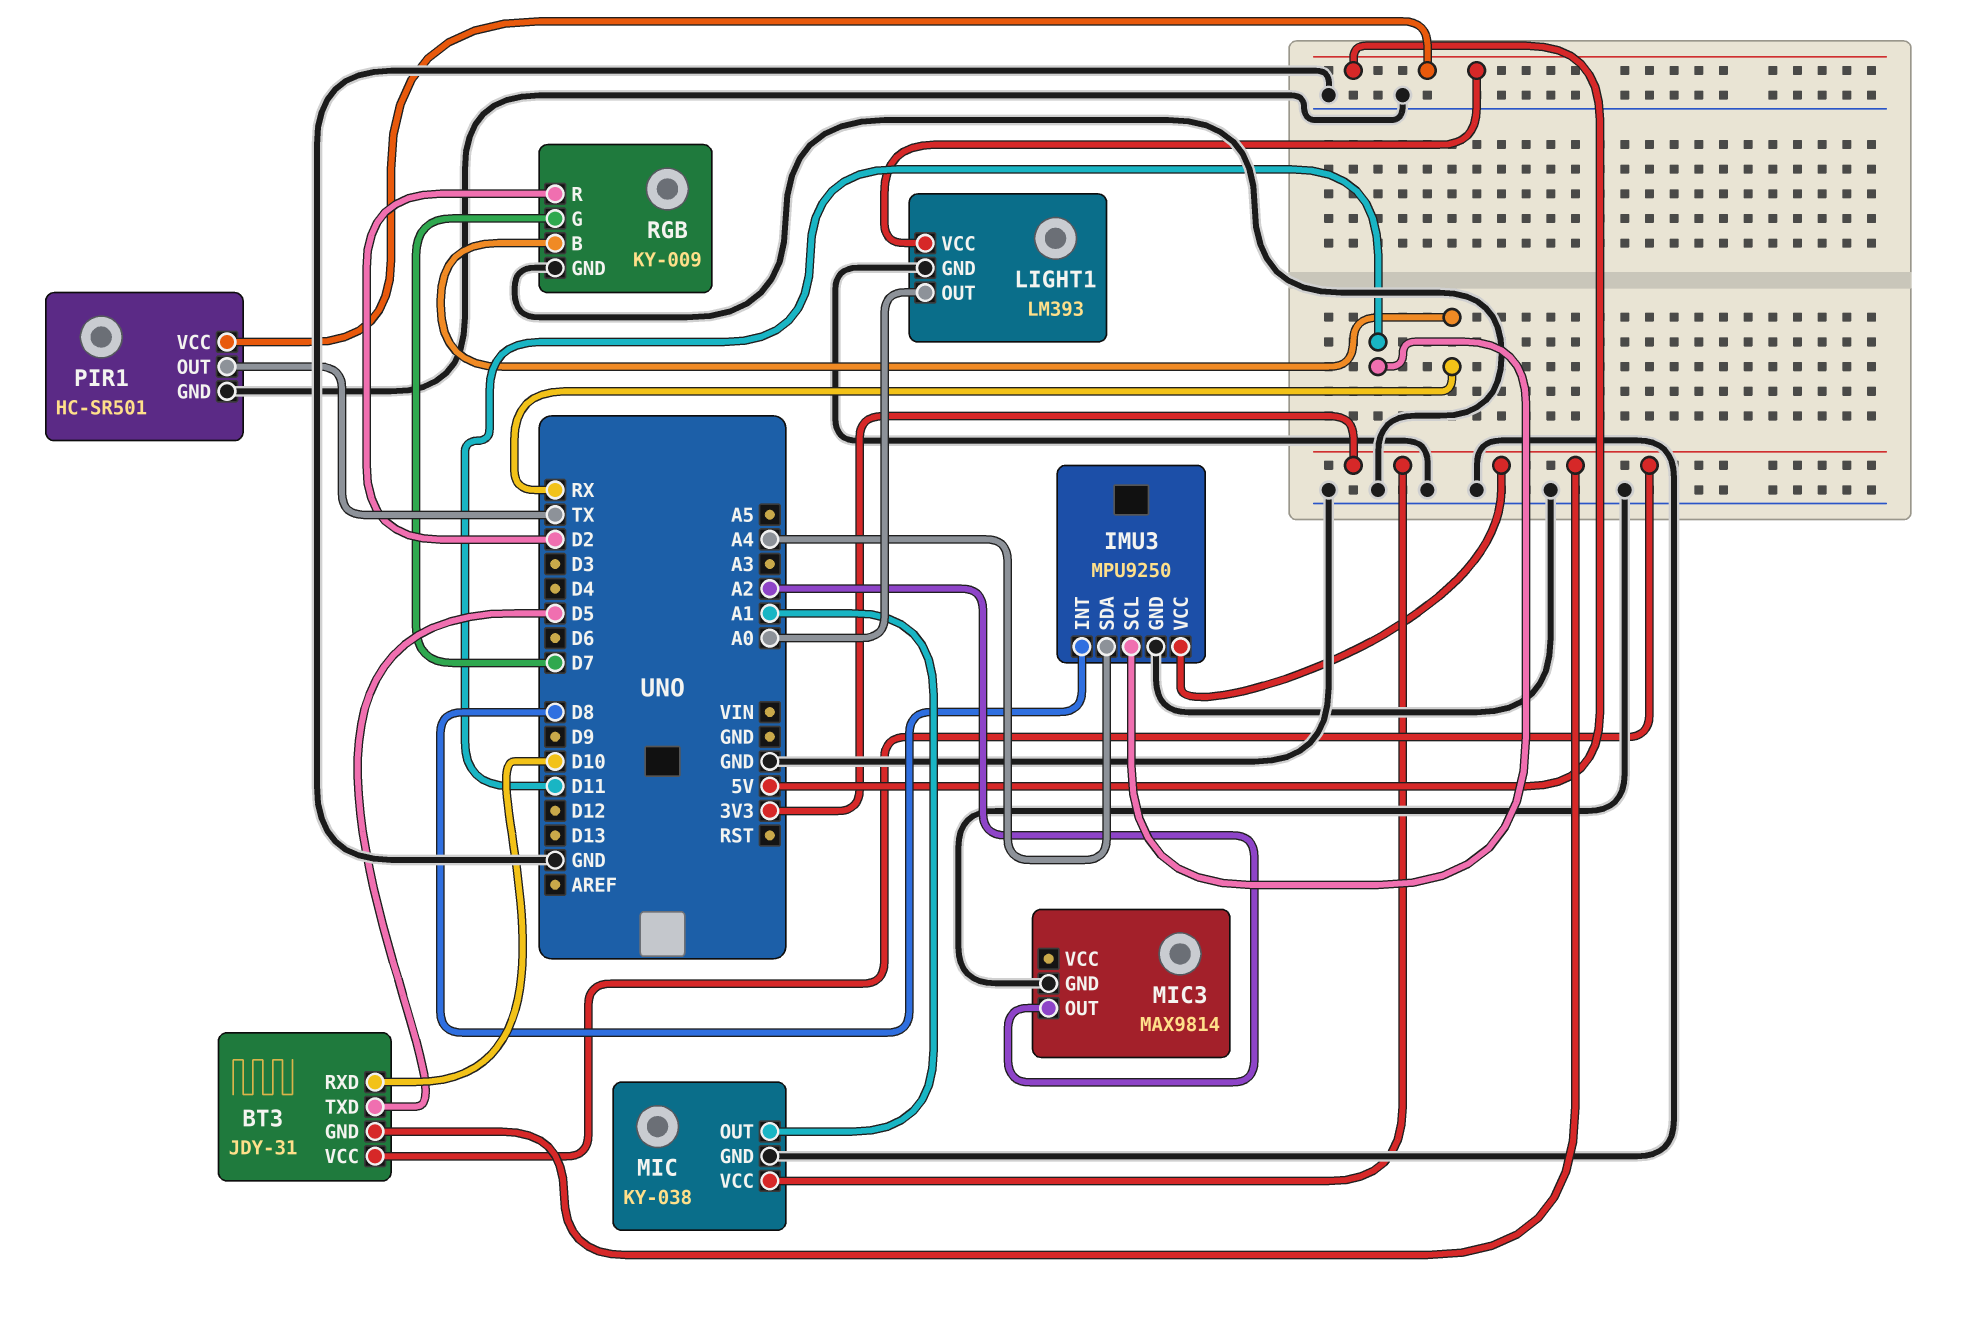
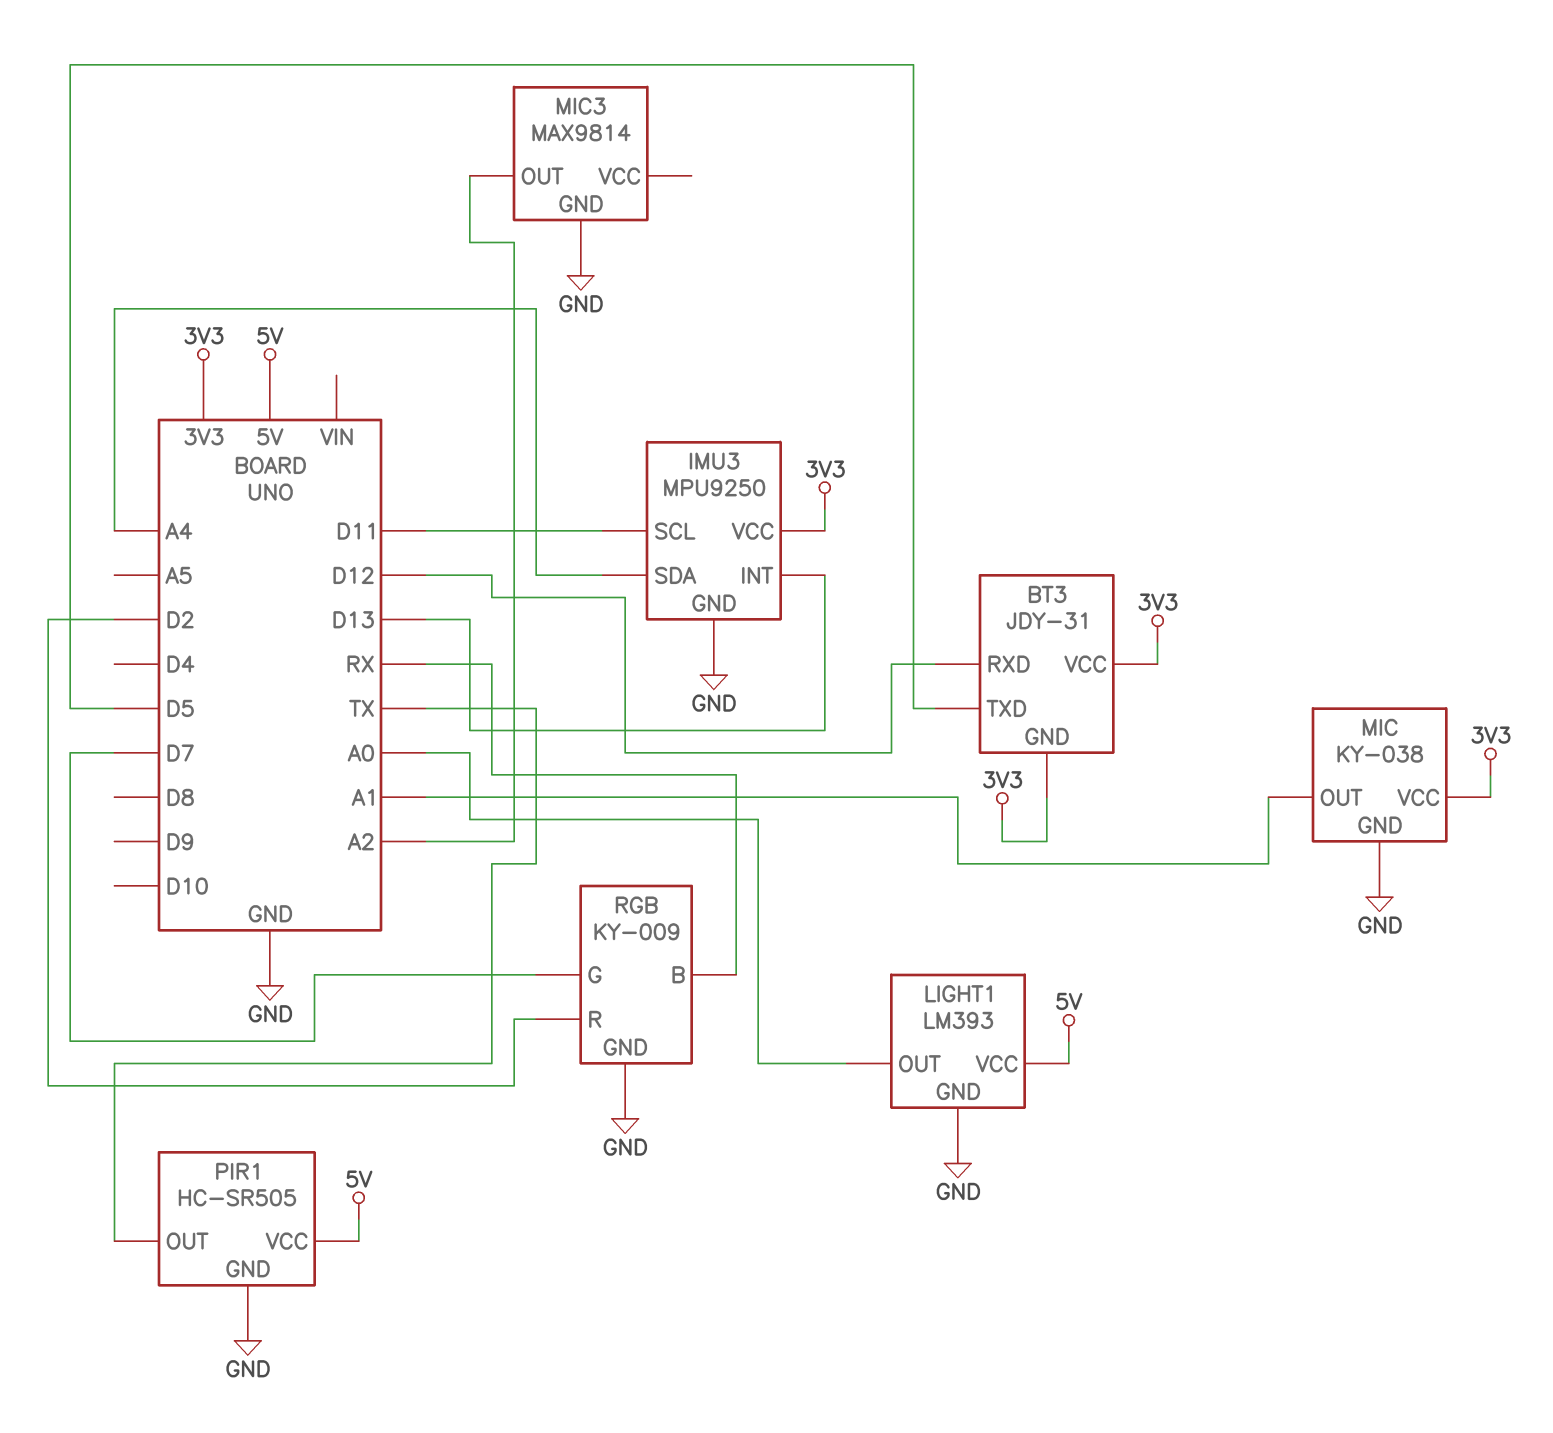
BT3 pin RXD: D10 -> D12
IMU3 pin INT: D8 -> D13
PIR1: HC-SR501 -> HC-SR505

